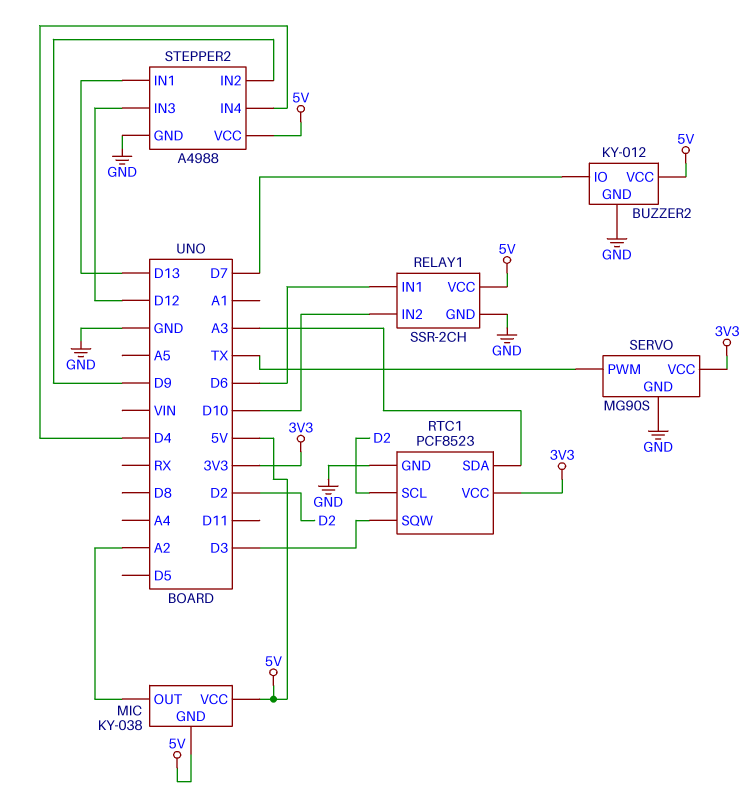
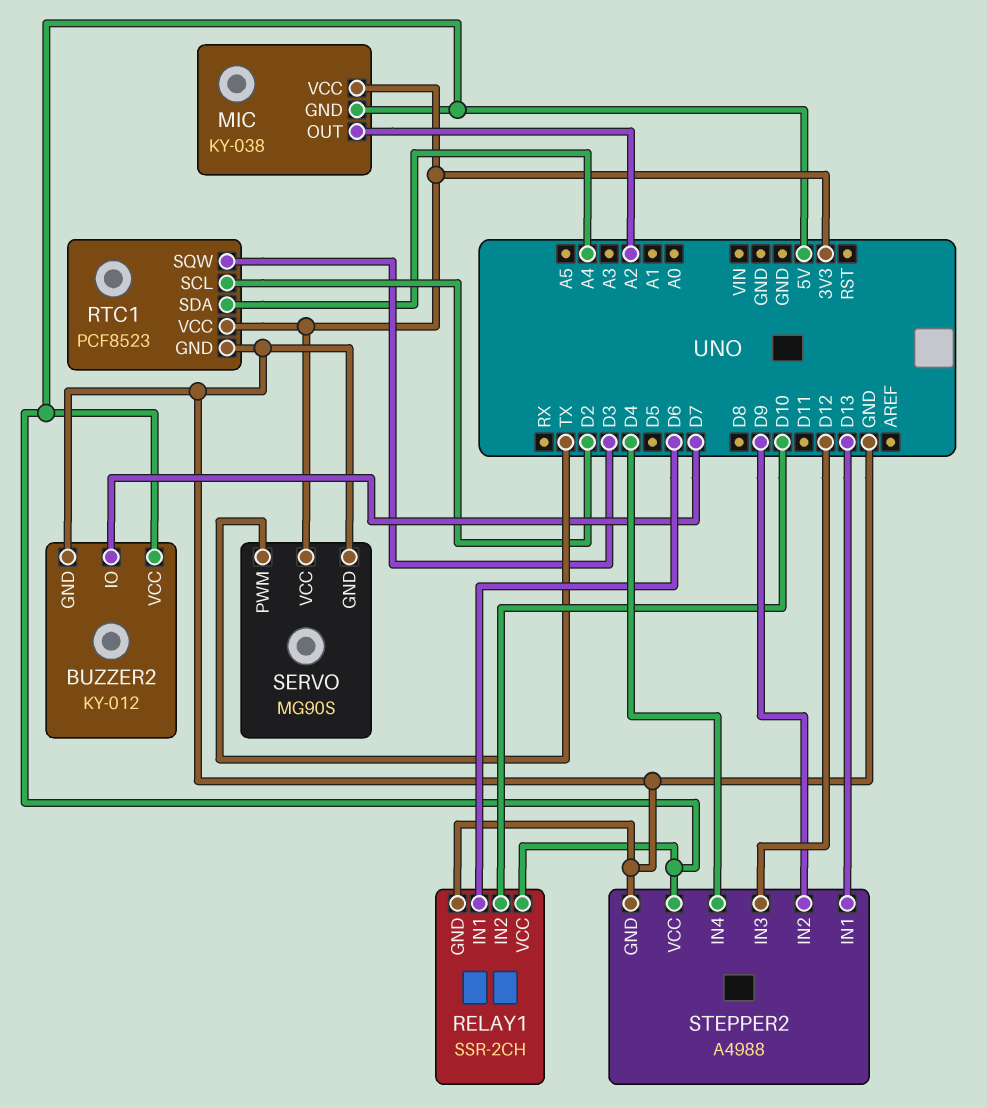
MIC pin VCC: 5V -> 3V3
RTC1 pin SDA: A3 -> A4

